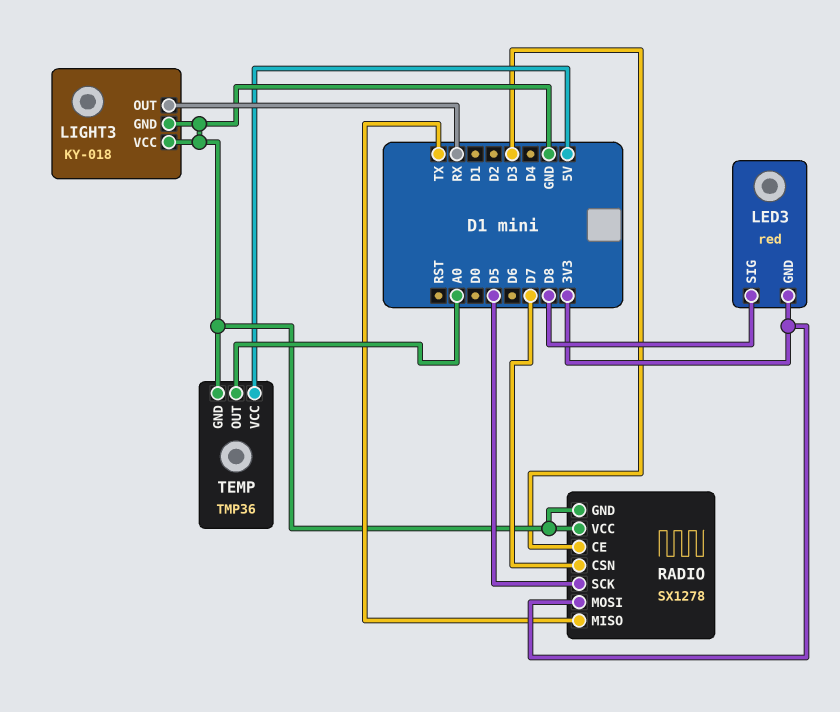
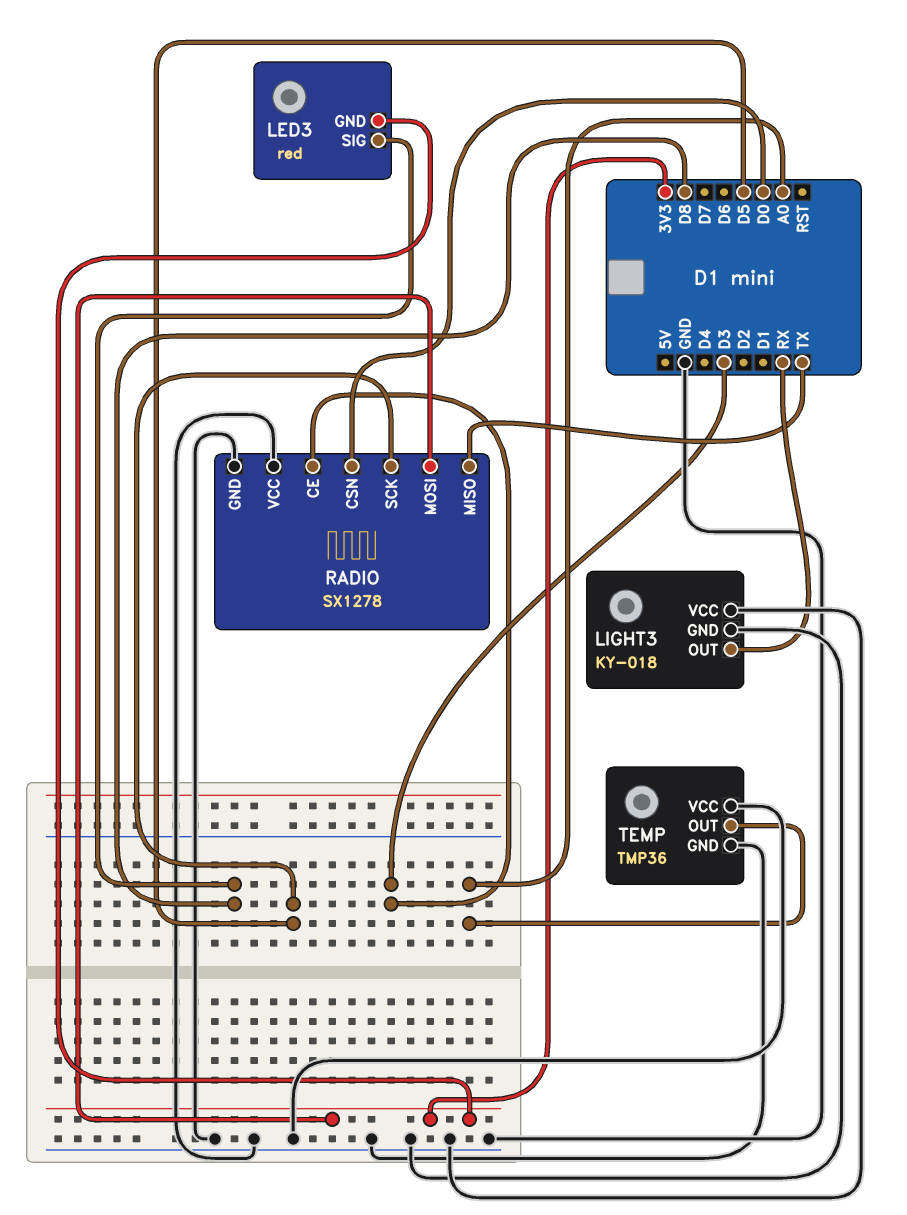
RADIO pin CSN: D7 -> D0
TEMP pin VCC: 5V -> GND

